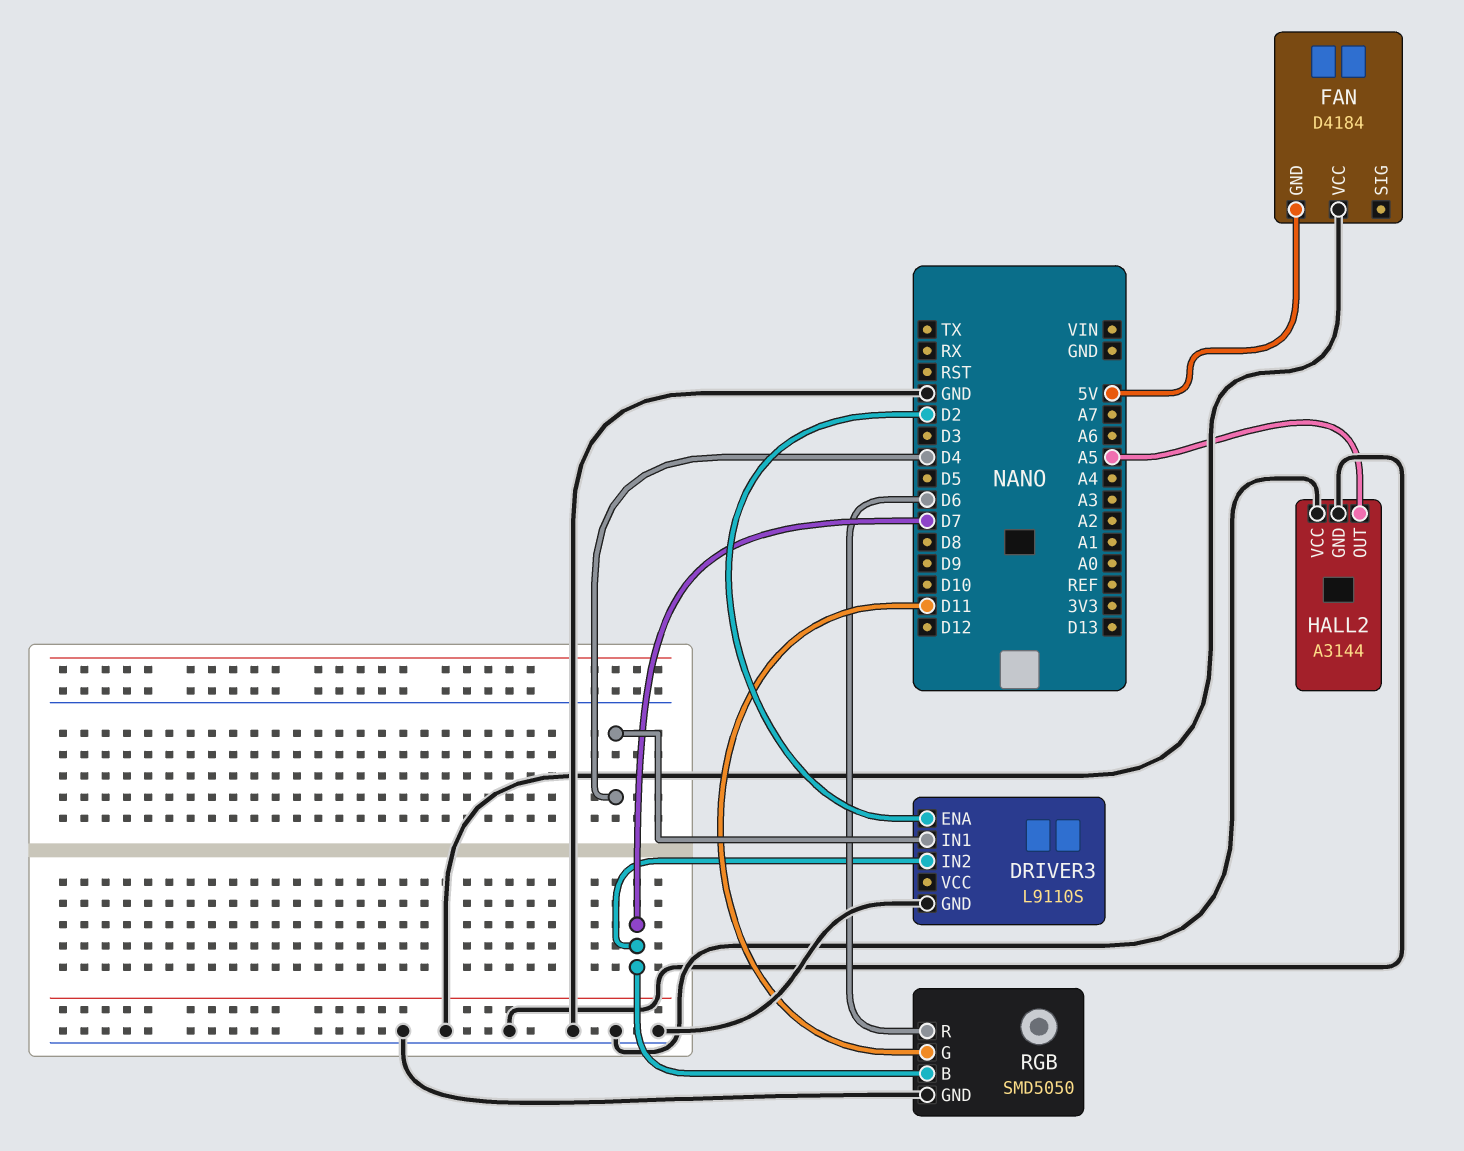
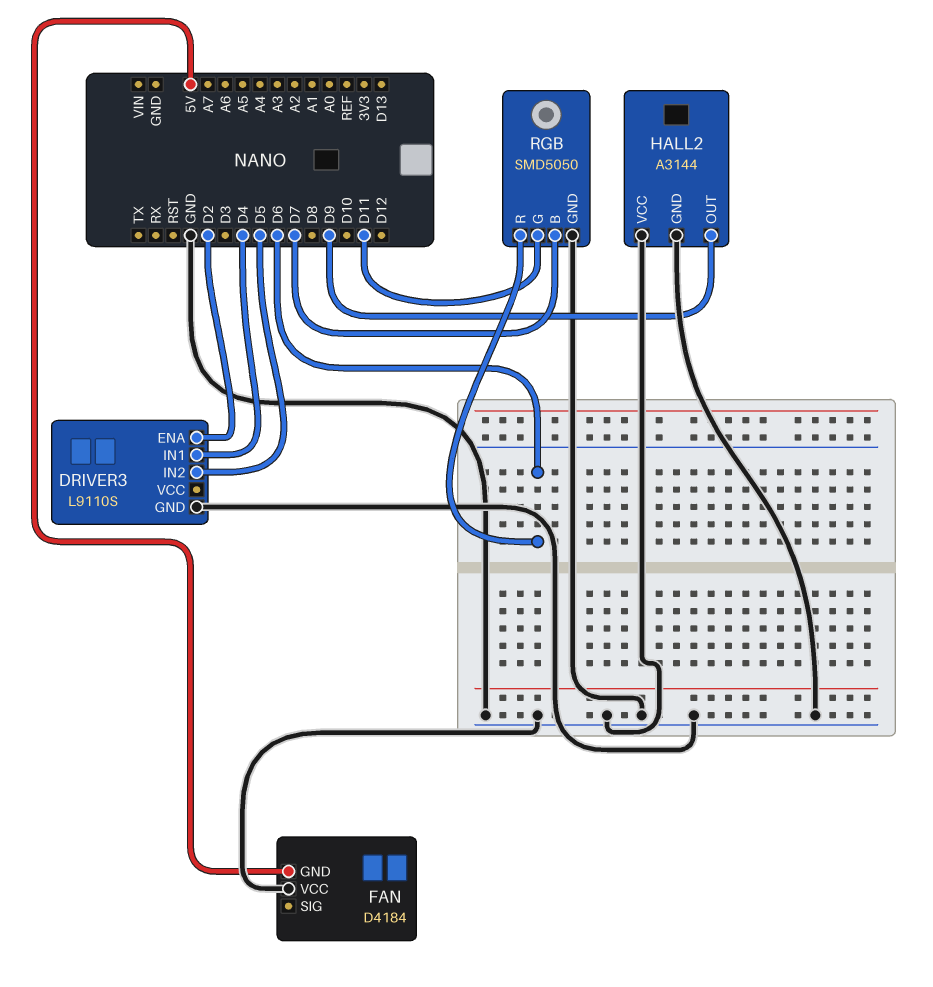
DRIVER3 pin IN2: D7 -> D5
HALL2 pin OUT: A5 -> D9

